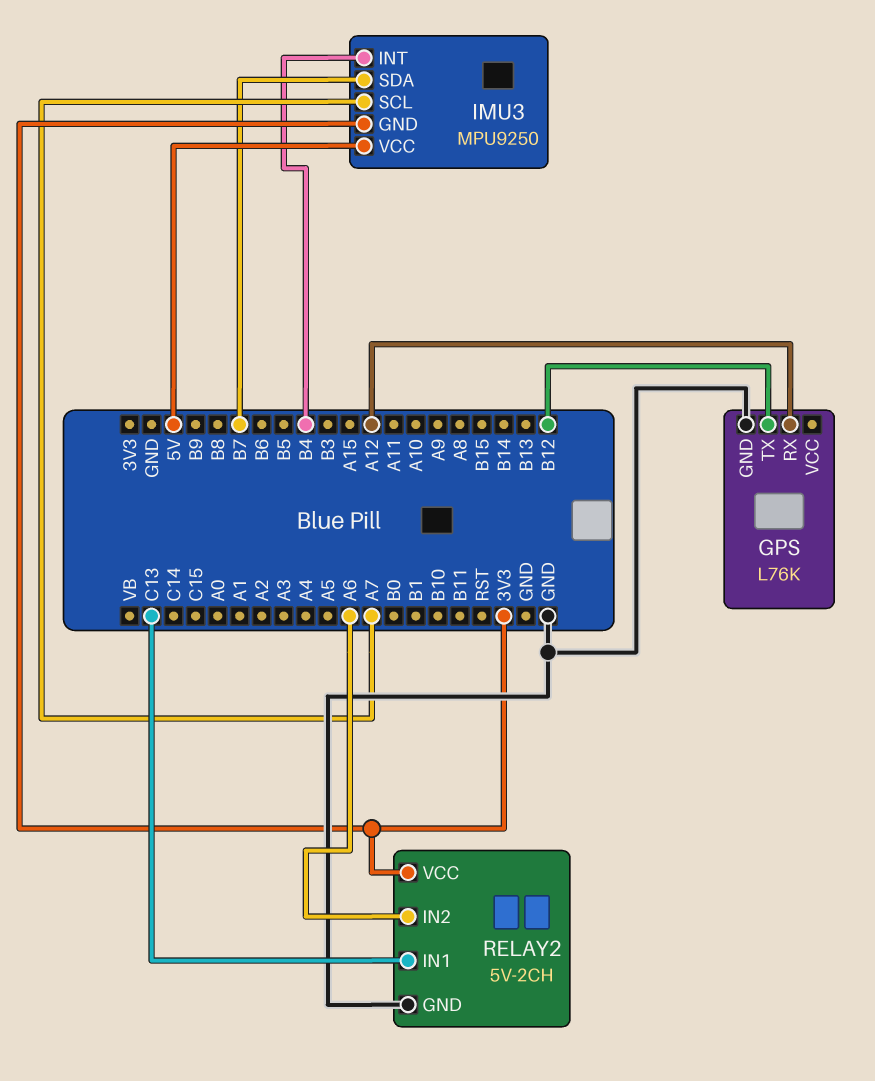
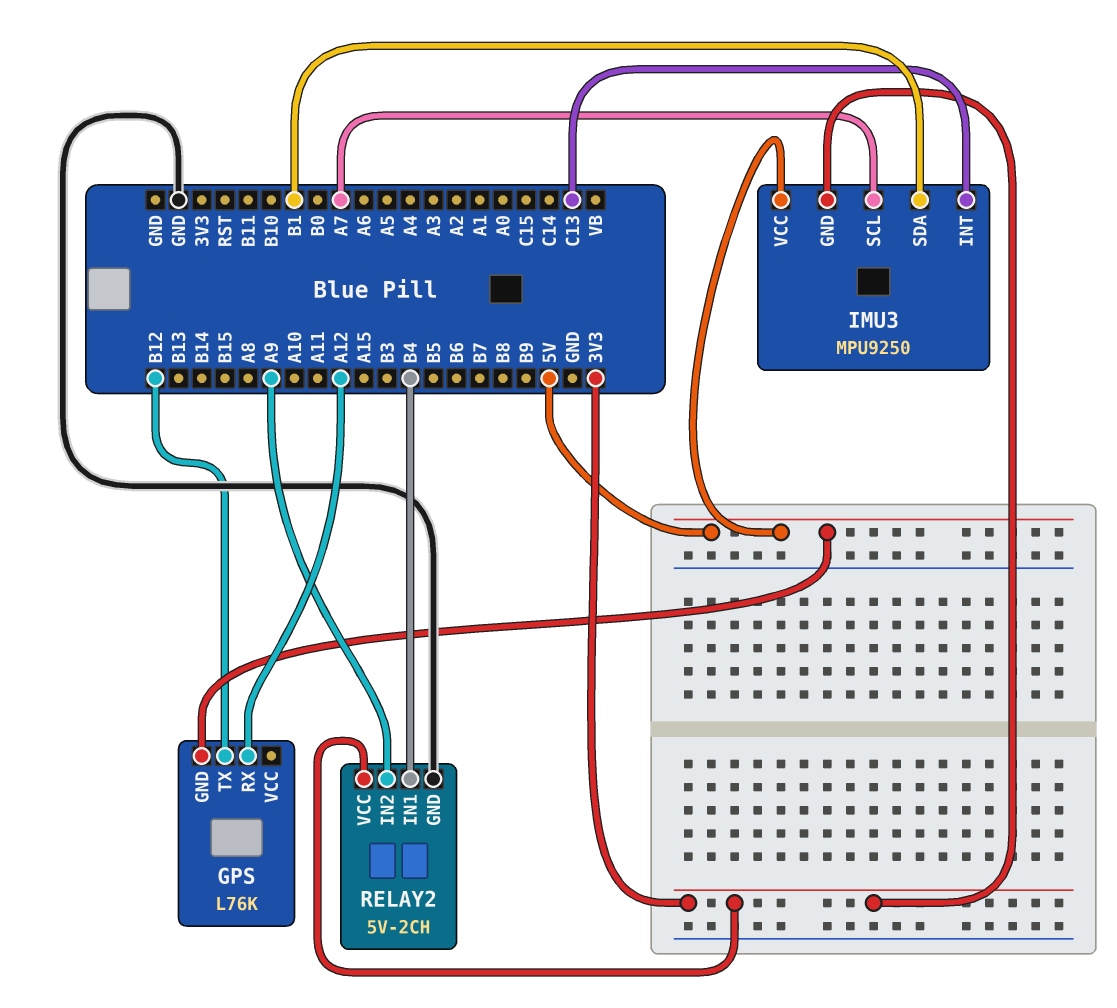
GPS pin GND: GND -> 5V
IMU3 pin INT: B4 -> C13
IMU3 pin SDA: B7 -> B1
RELAY2 pin IN1: C13 -> B4
RELAY2 pin IN2: A6 -> A9

